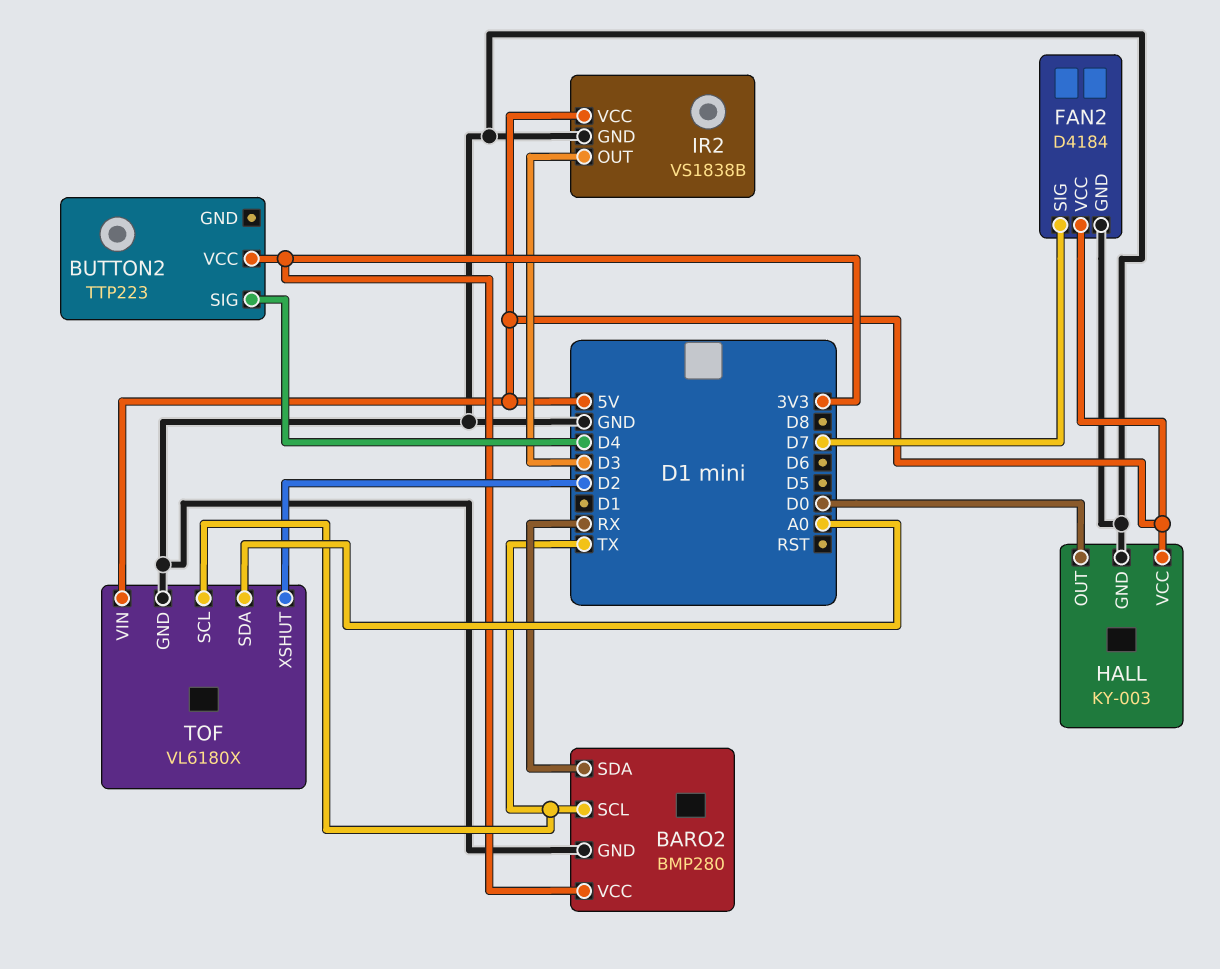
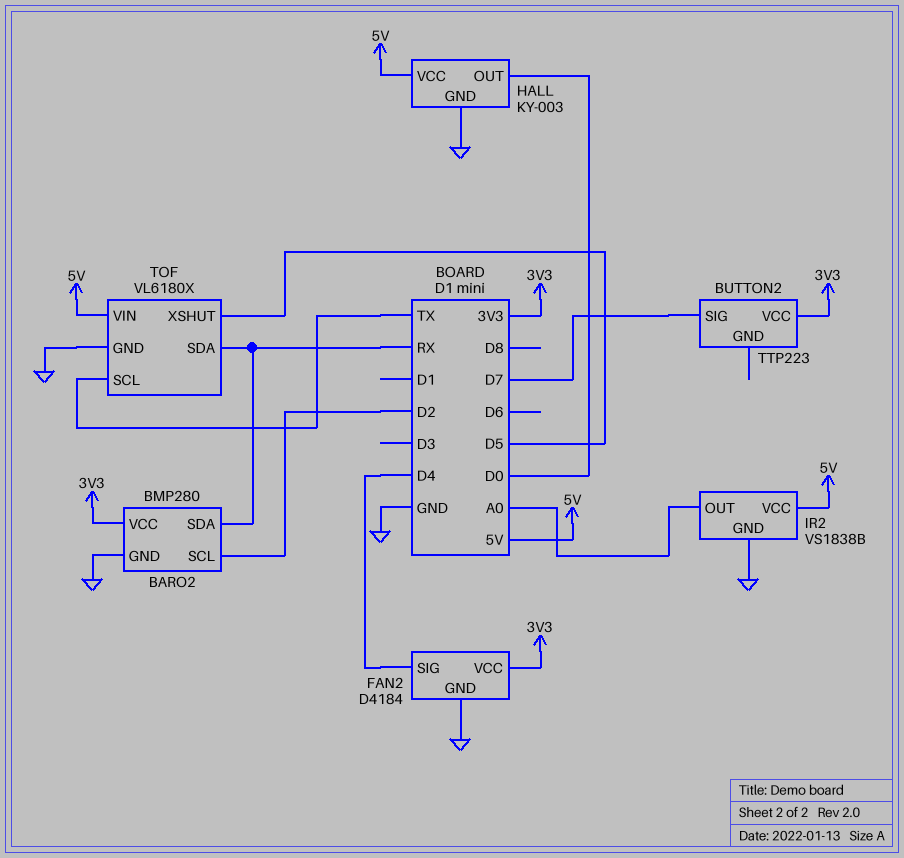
BARO2 pin SCL: TX -> D2
BUTTON2 pin SIG: D4 -> D7
FAN2 pin SIG: D7 -> D4
FAN2 pin VCC: 5V -> 3V3
IR2 pin OUT: D3 -> A0
TOF pin SDA: A0 -> RX
TOF pin XSHUT: D2 -> D5

